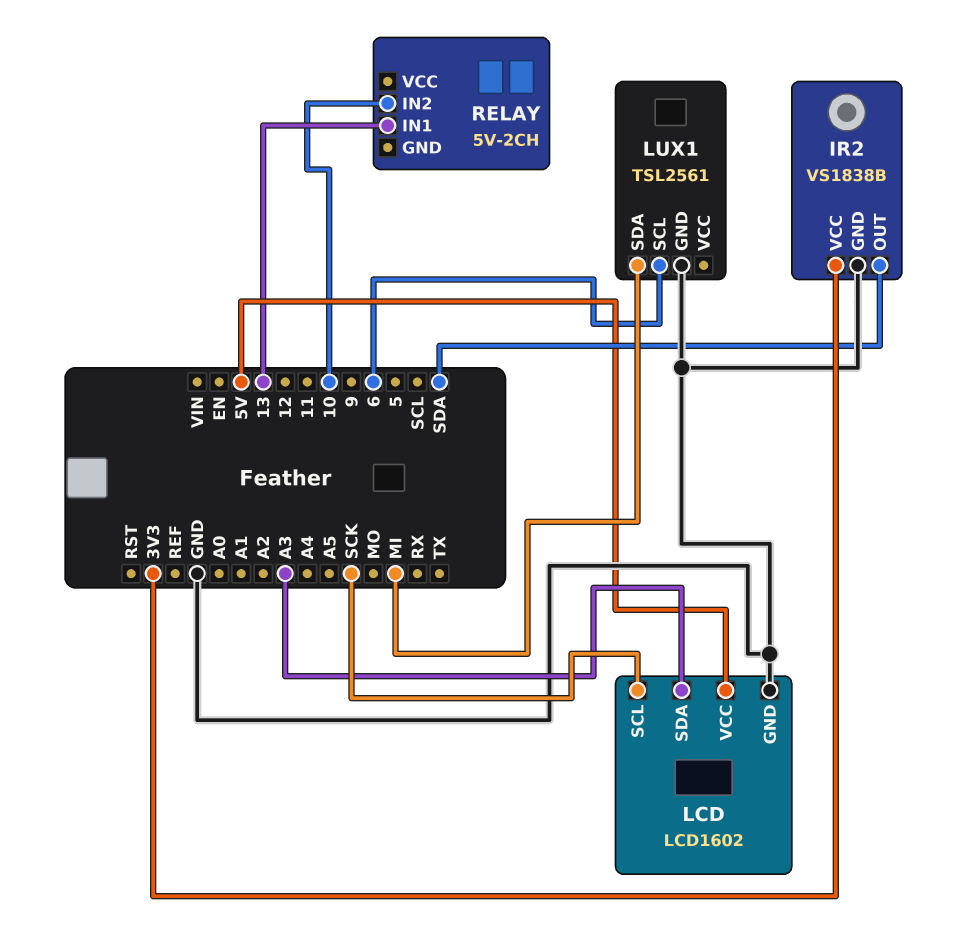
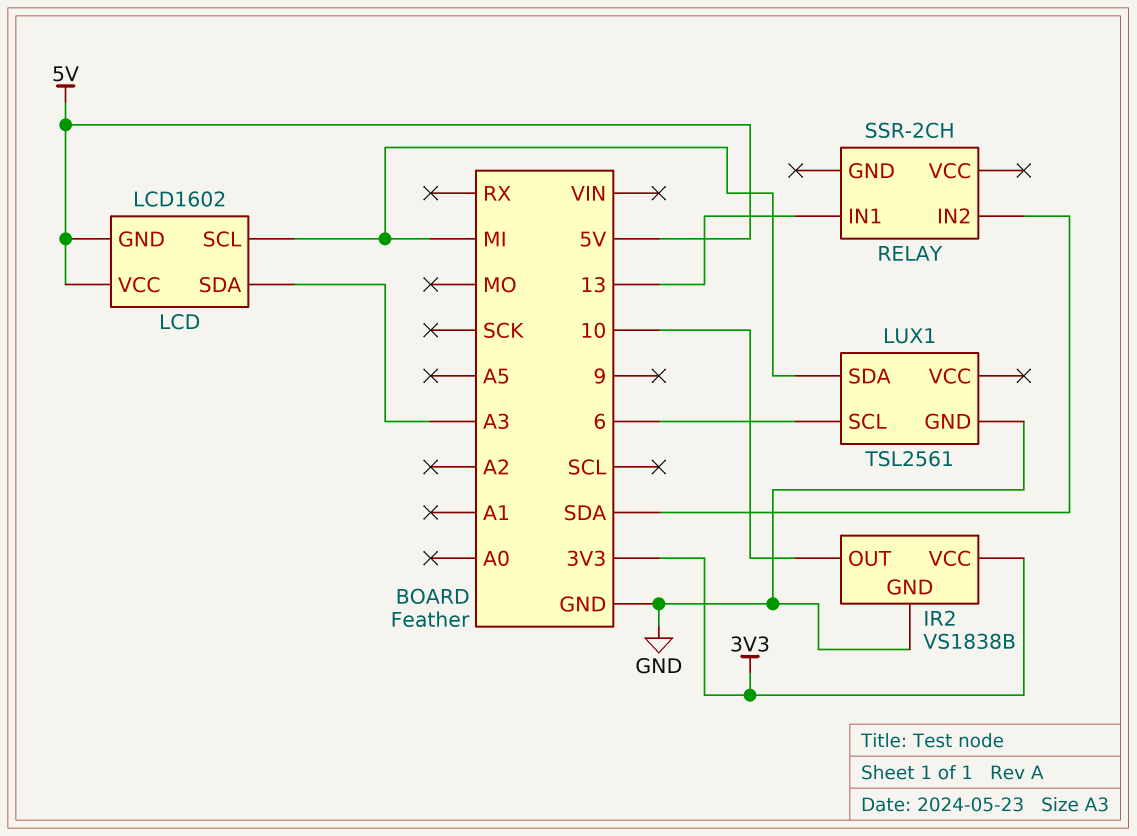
IR2 pin OUT: SDA -> 10
LCD pin GND: GND -> 5V
LCD pin SCL: SCK -> MI
RELAY: 5V-2CH -> SSR-2CH
RELAY pin IN2: 10 -> SDA

